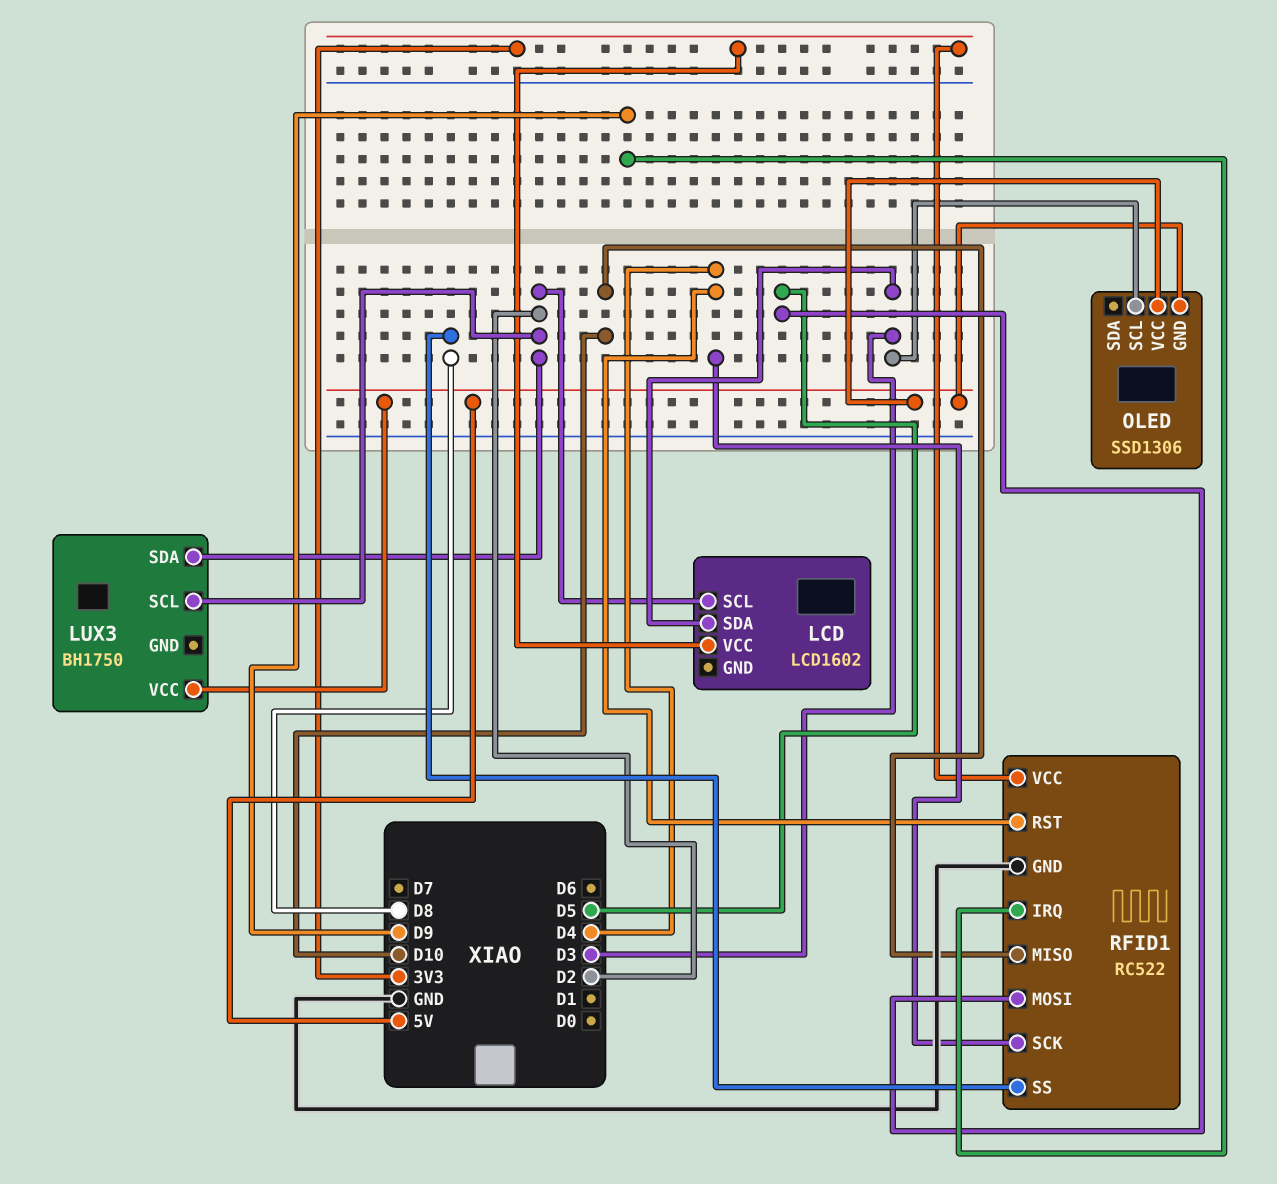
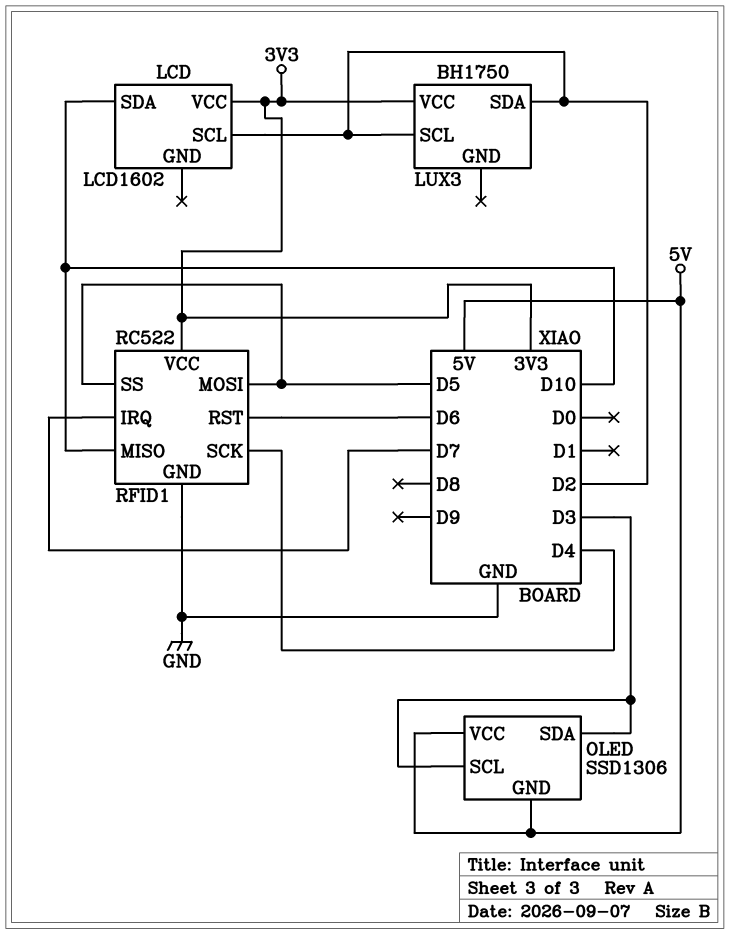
LCD pin SDA: D3 -> D10
LUX3 pin VCC: 5V -> 3V3
OLED pin SDA: none -> D3
RFID1 pin IRQ: D9 -> D7
RFID1 pin RST: D4 -> D6
RFID1 pin SS: D8 -> D5

